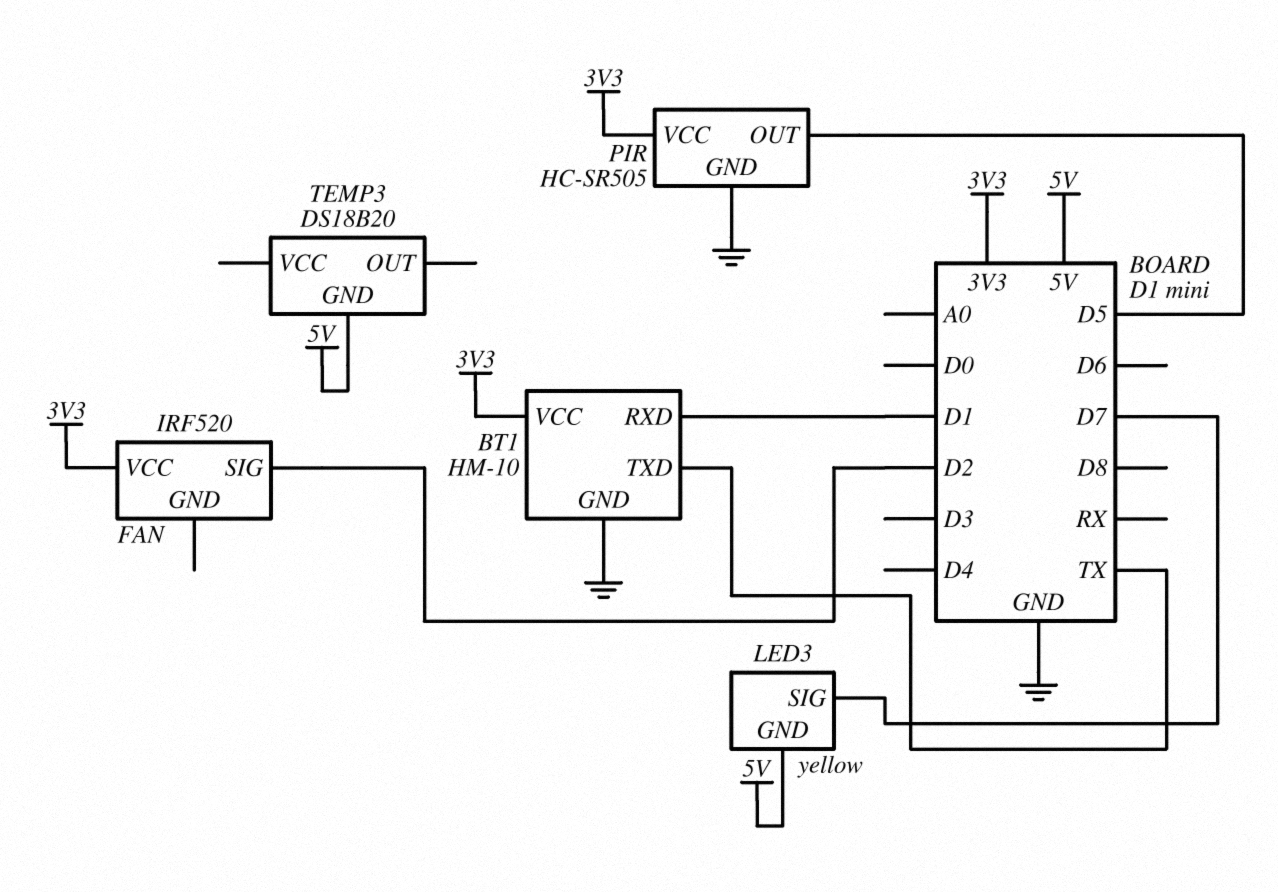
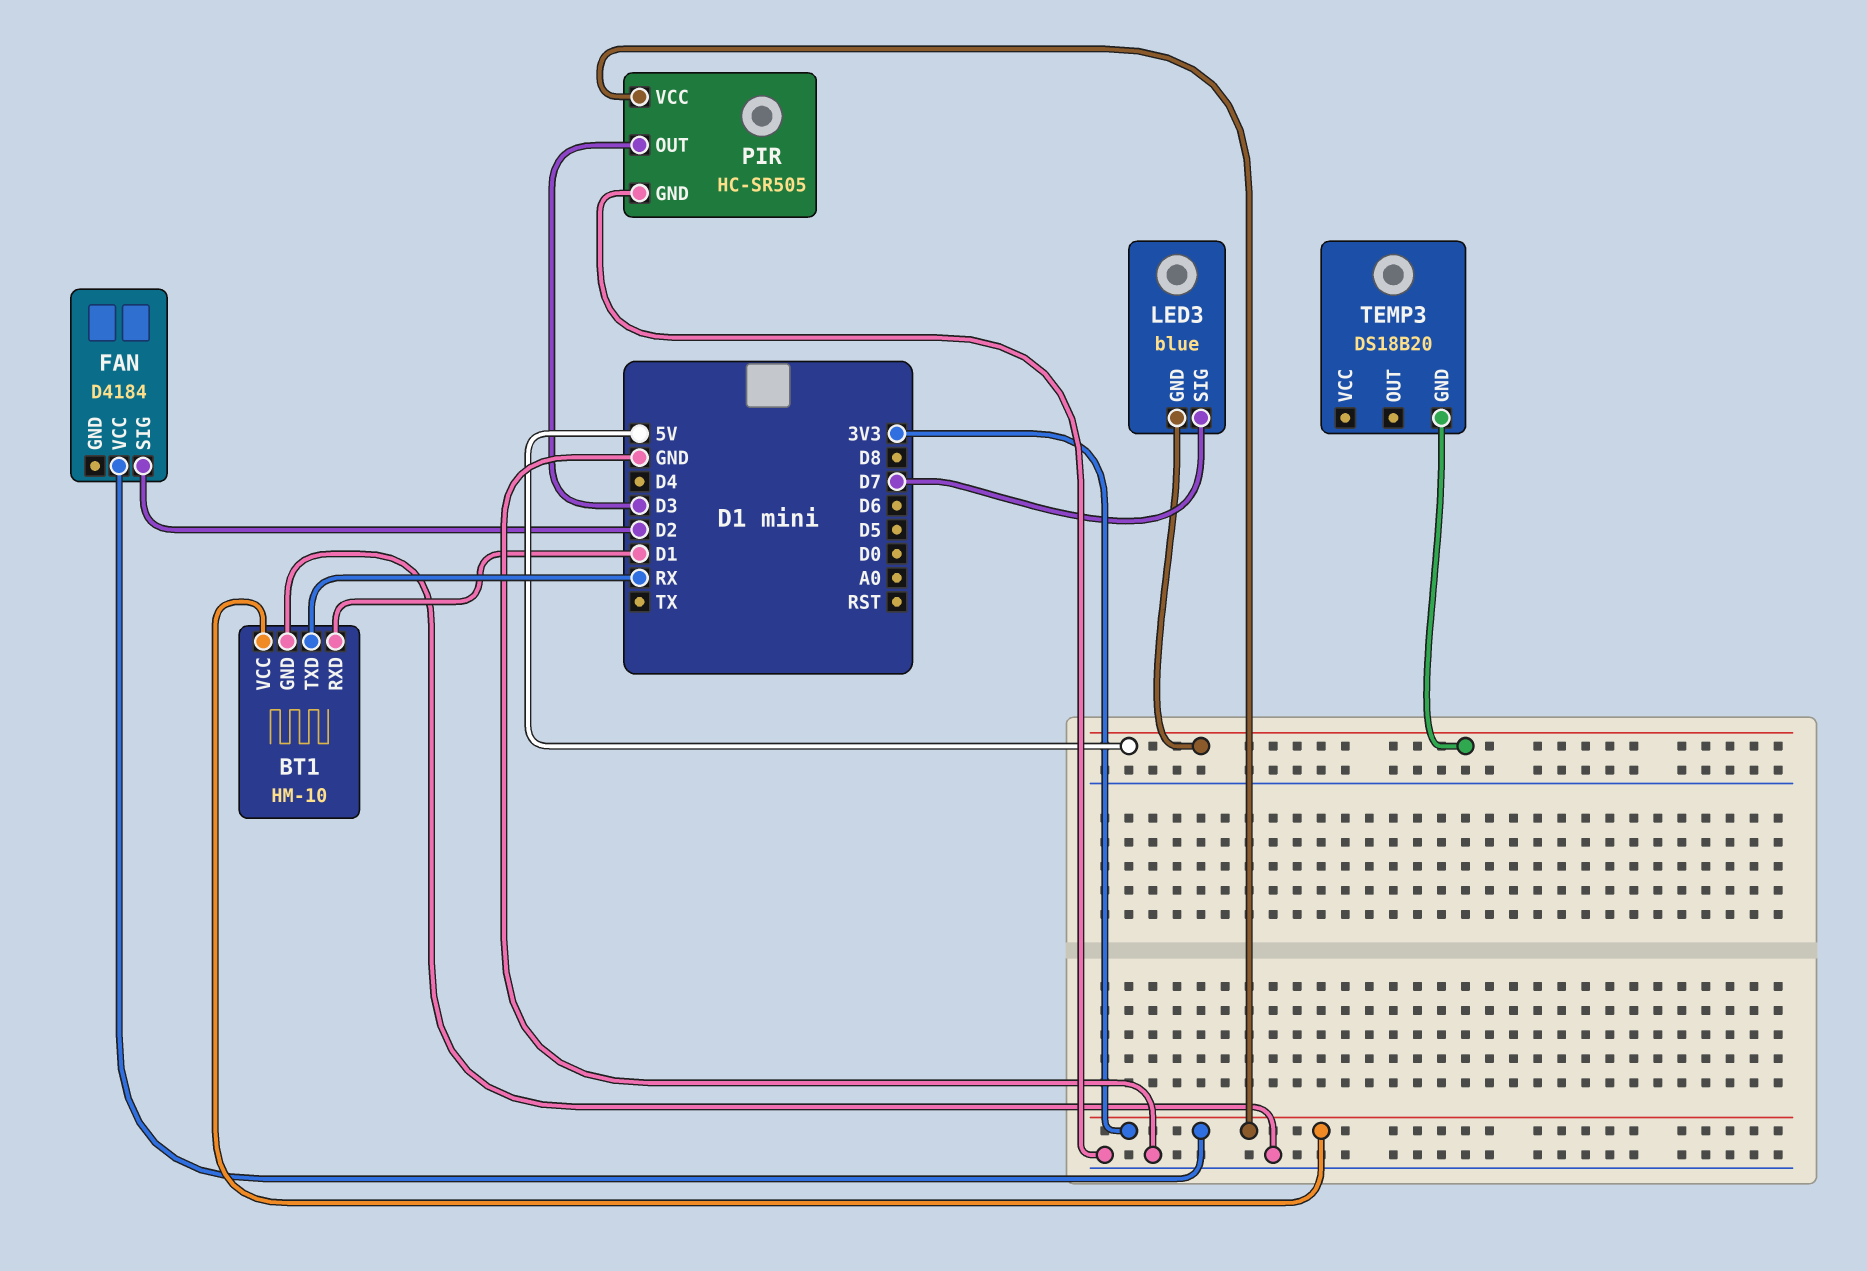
BT1 pin TXD: TX -> RX
FAN: IRF520 -> D4184
LED3: yellow -> blue
PIR pin OUT: D5 -> D3

